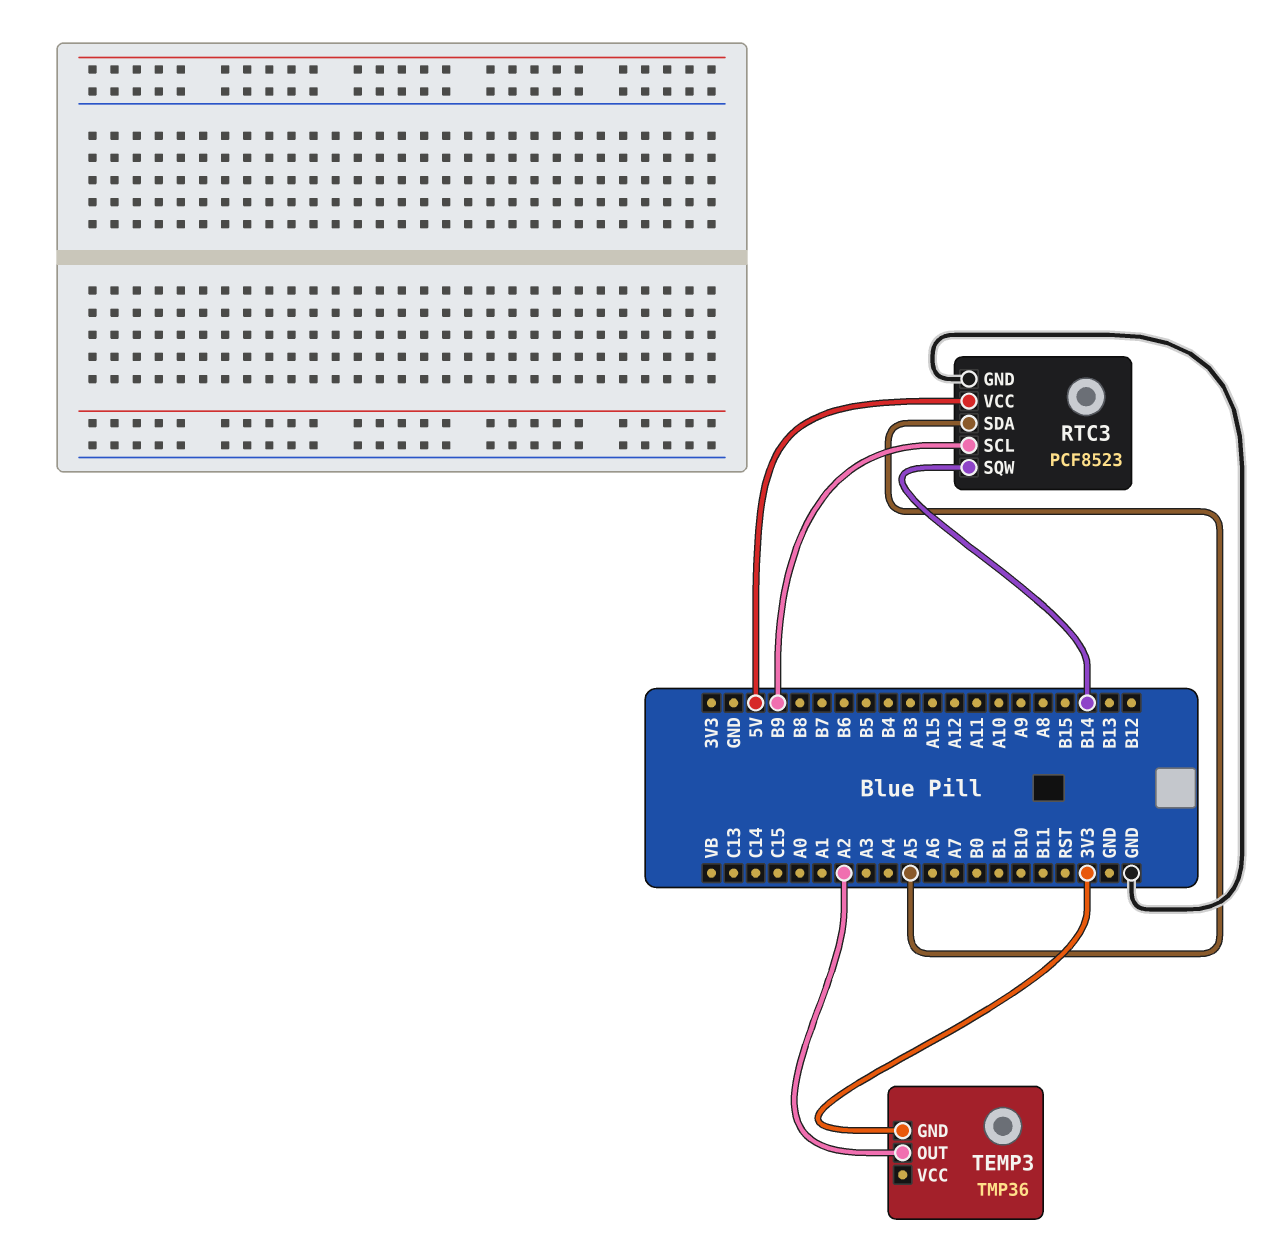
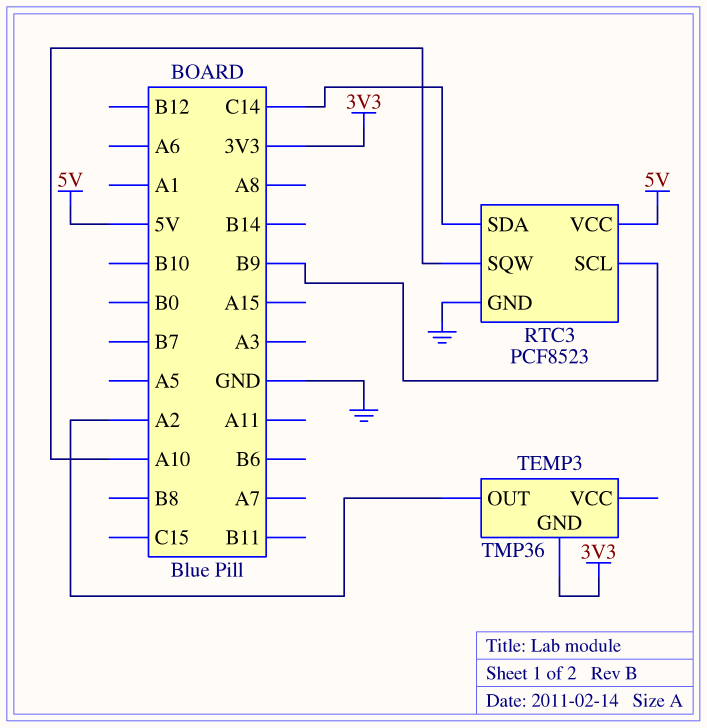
RTC3 pin SDA: A5 -> C14
RTC3 pin SQW: B14 -> A10

